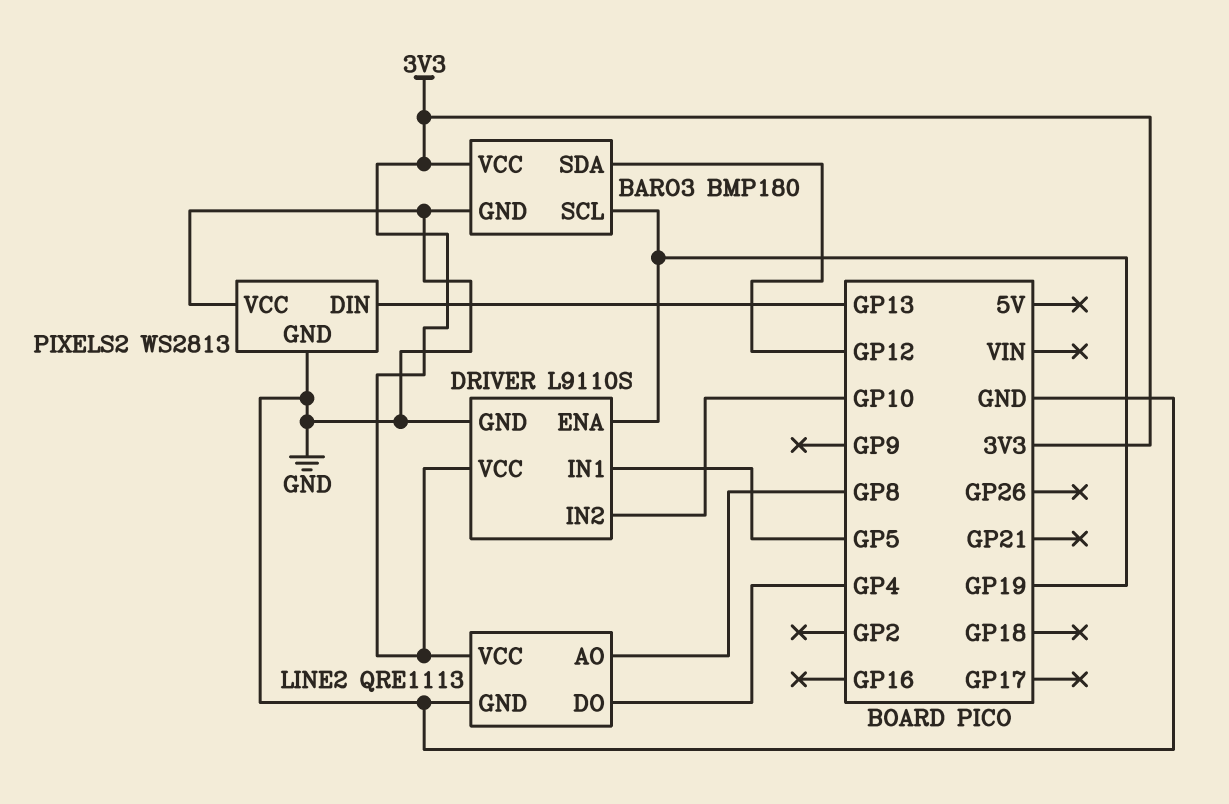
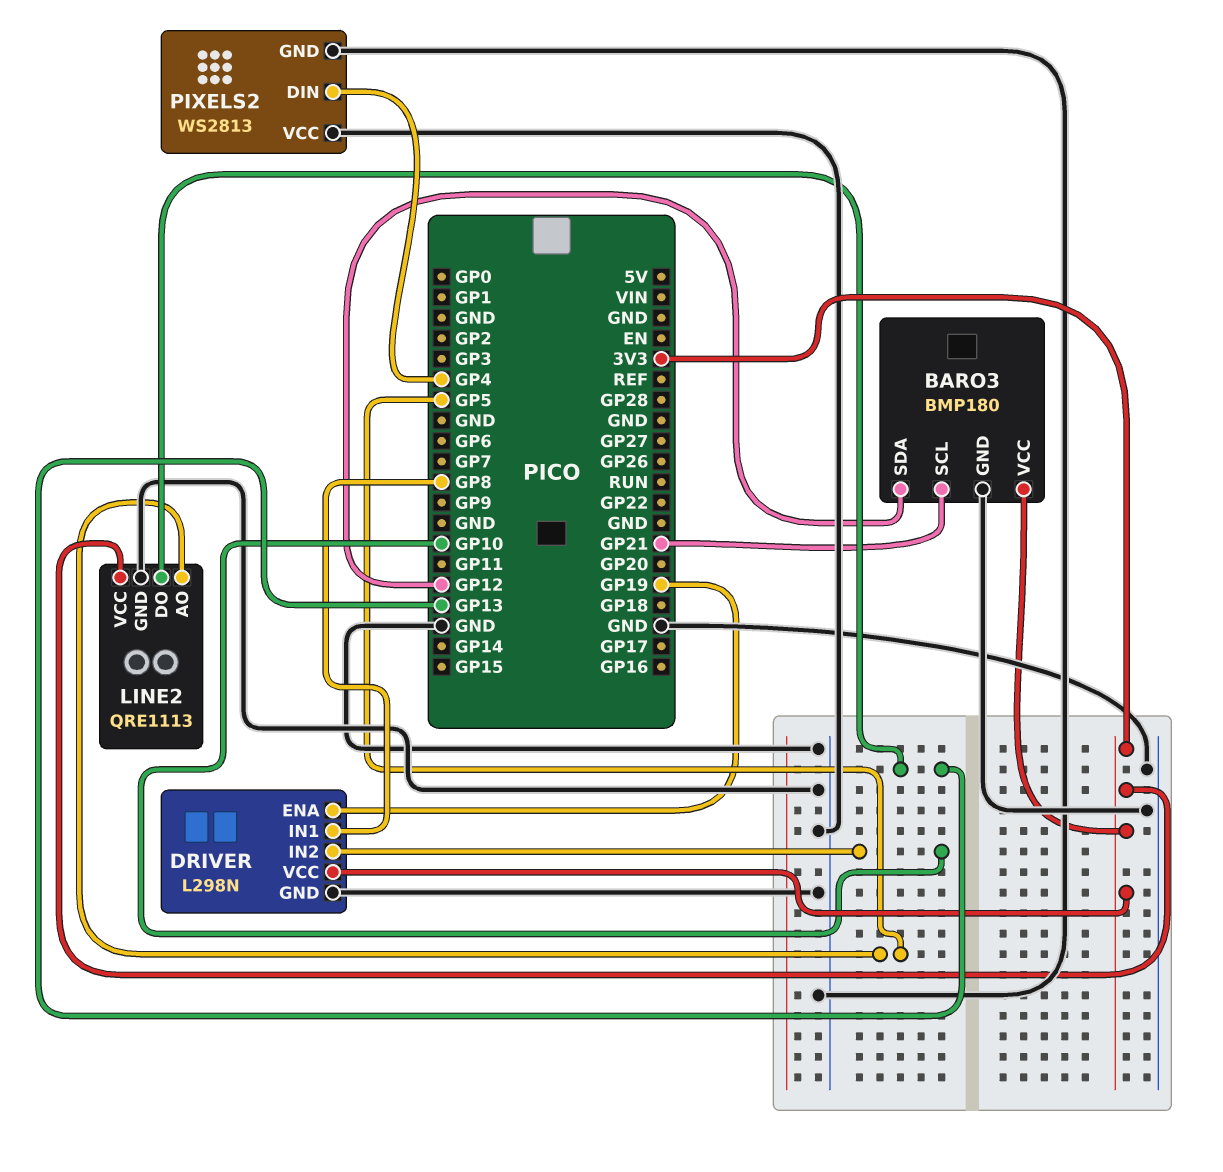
BARO3 pin SCL: GP19 -> GP21
DRIVER: L9110S -> L298N
DRIVER pin IN1: GP5 -> GP8
LINE2 pin AO: GP8 -> GP5
LINE2 pin DO: GP4 -> GP13
PIXELS2 pin DIN: GP13 -> GP4

